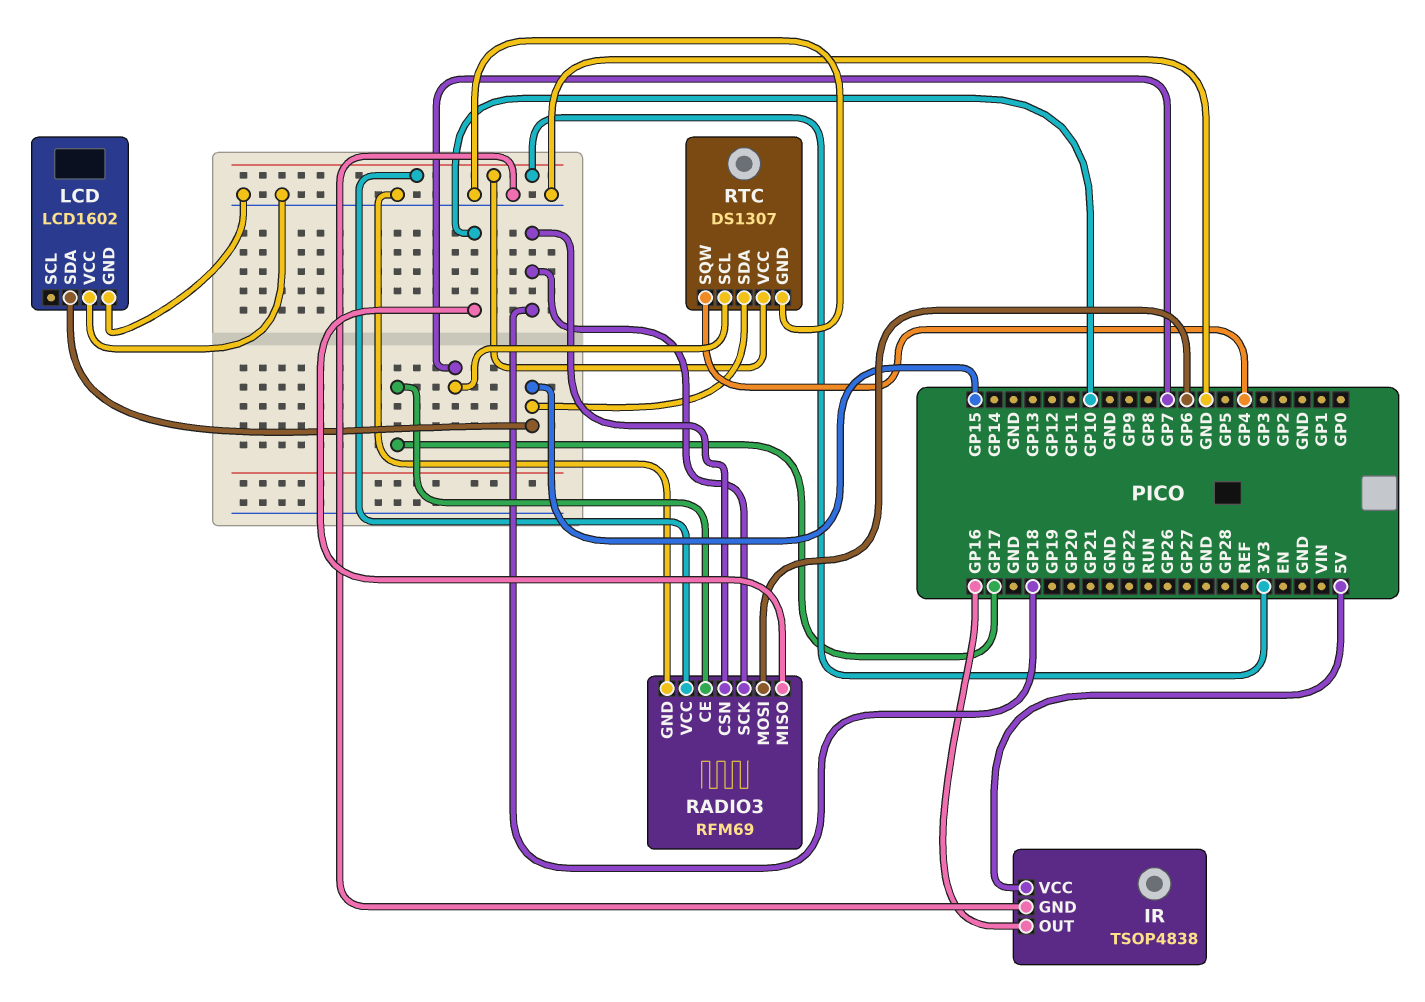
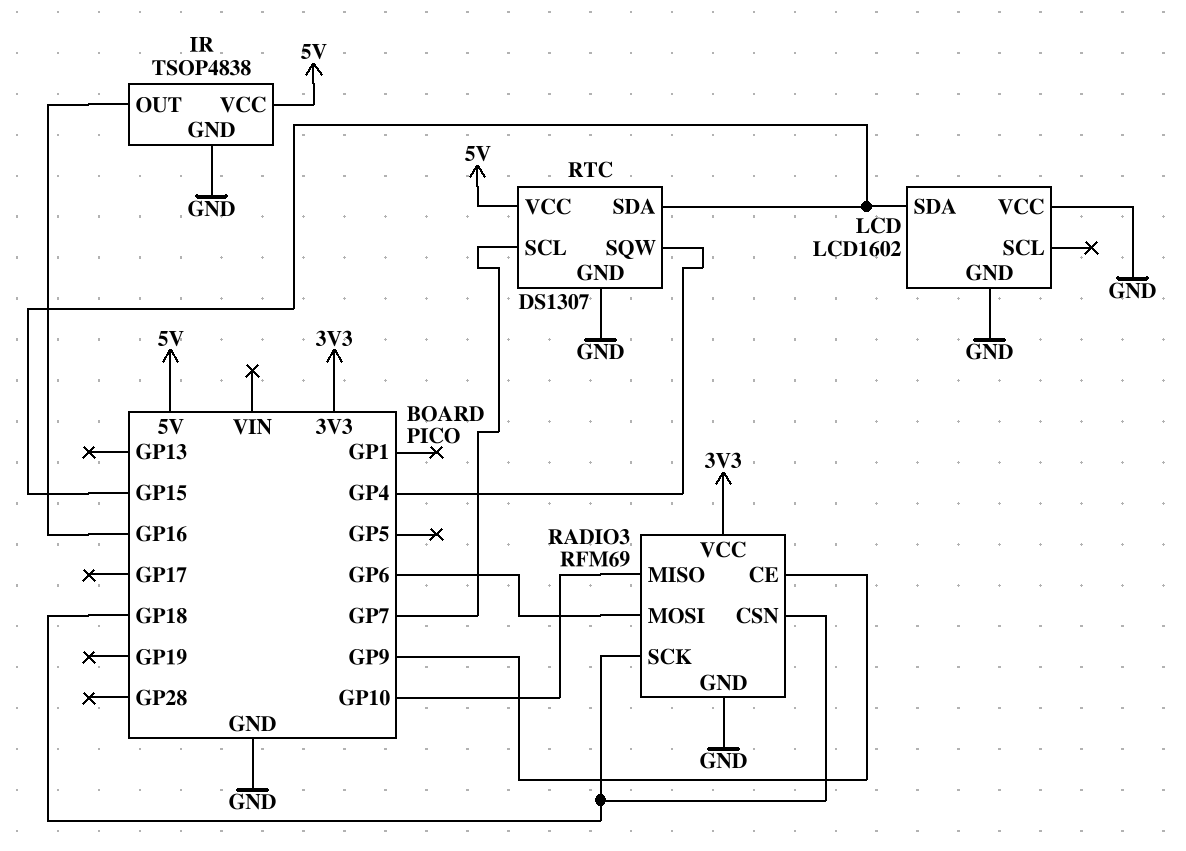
RADIO3 pin CE: GP17 -> GP9
RTC pin VCC: 3V3 -> 5V

